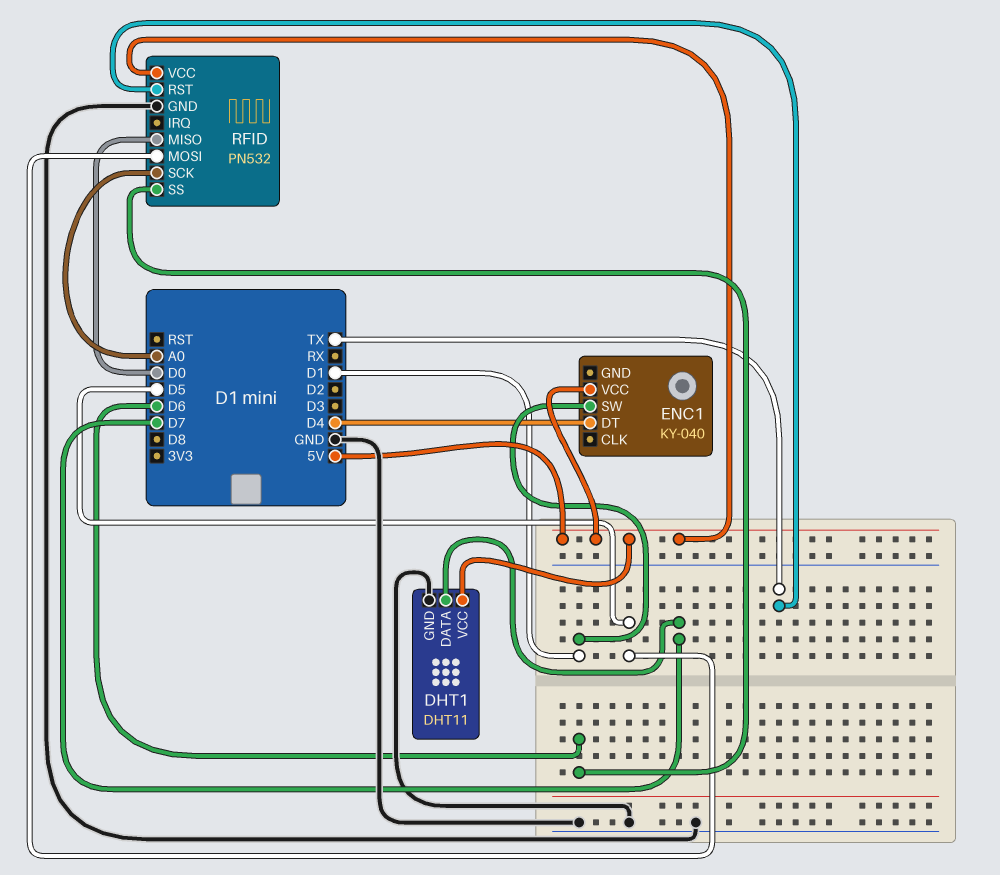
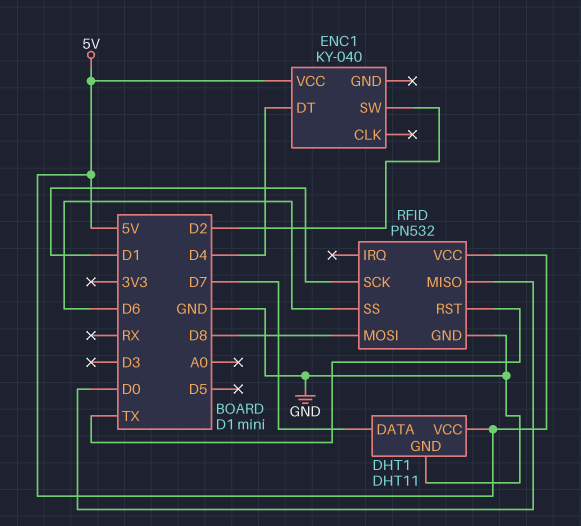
ENC1 pin SW: D1 -> D2
RFID pin MOSI: D5 -> D8
RFID pin SCK: A0 -> D1

